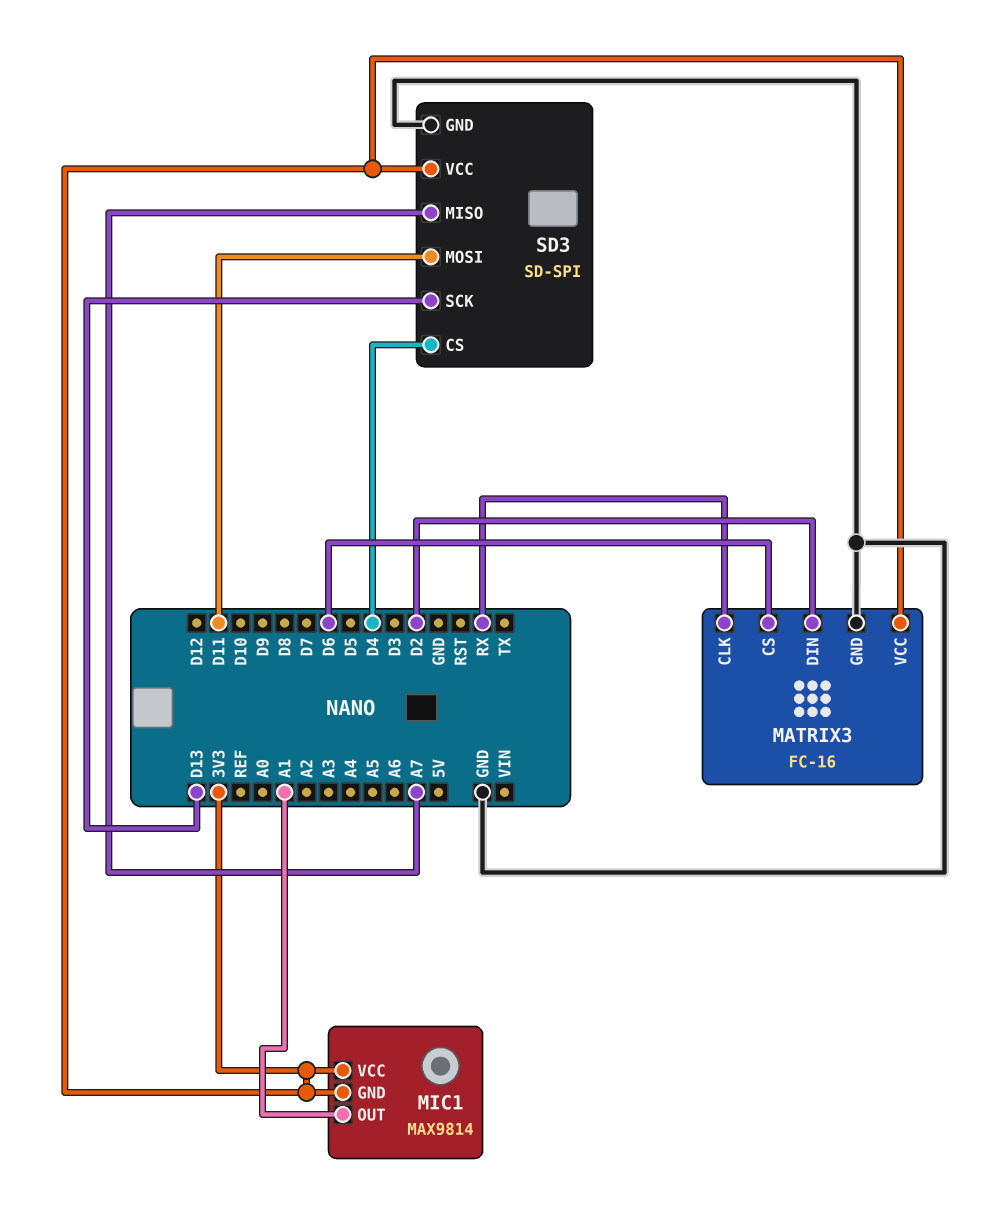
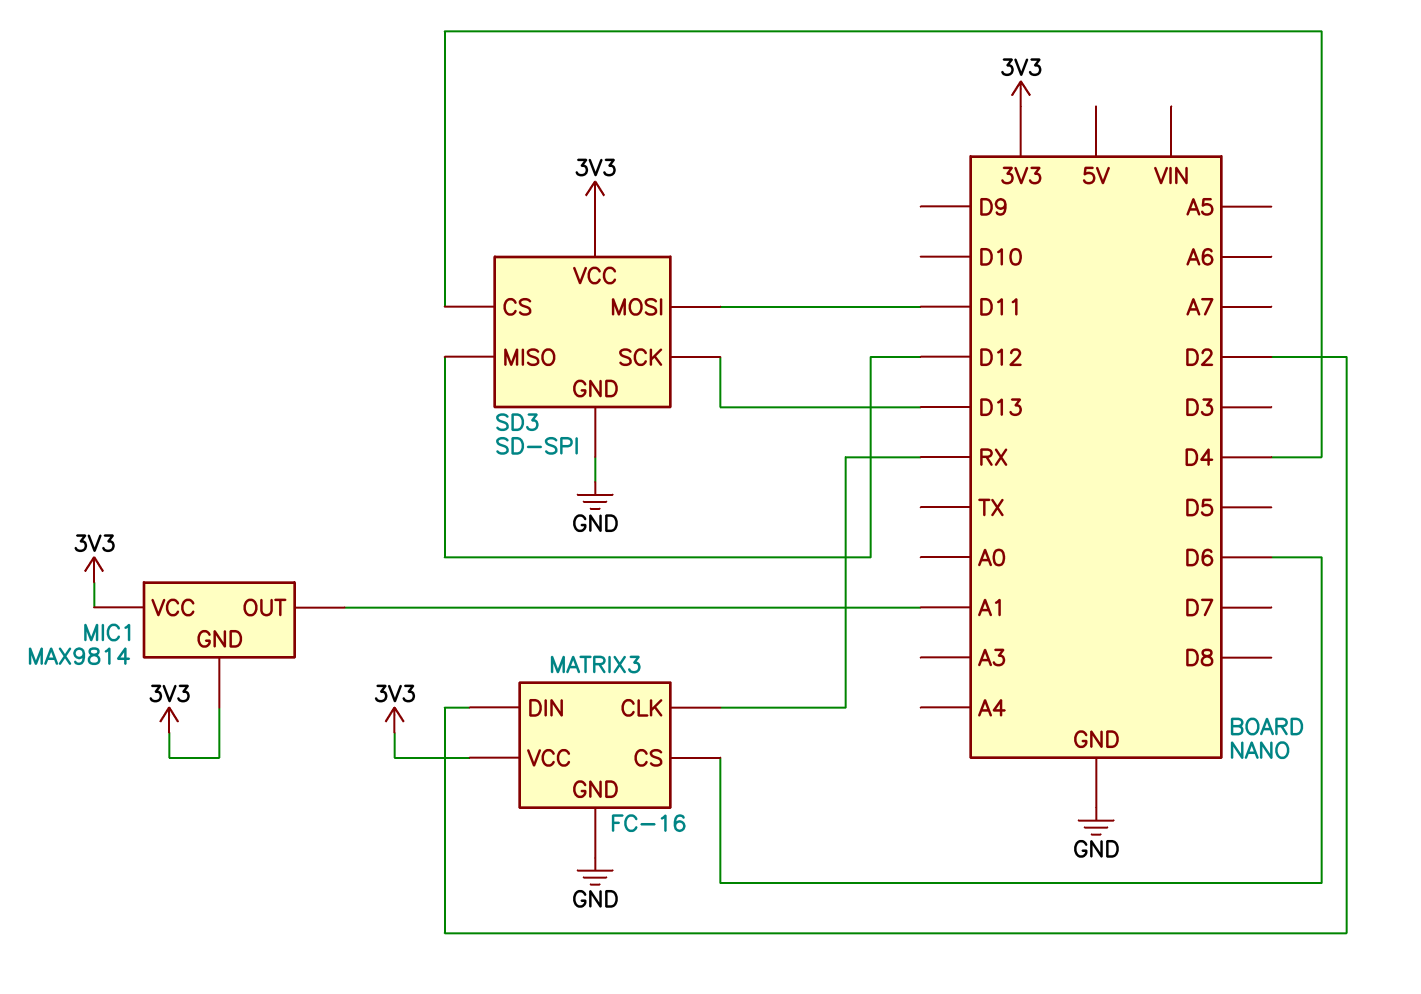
SD3 pin MISO: A7 -> D12

